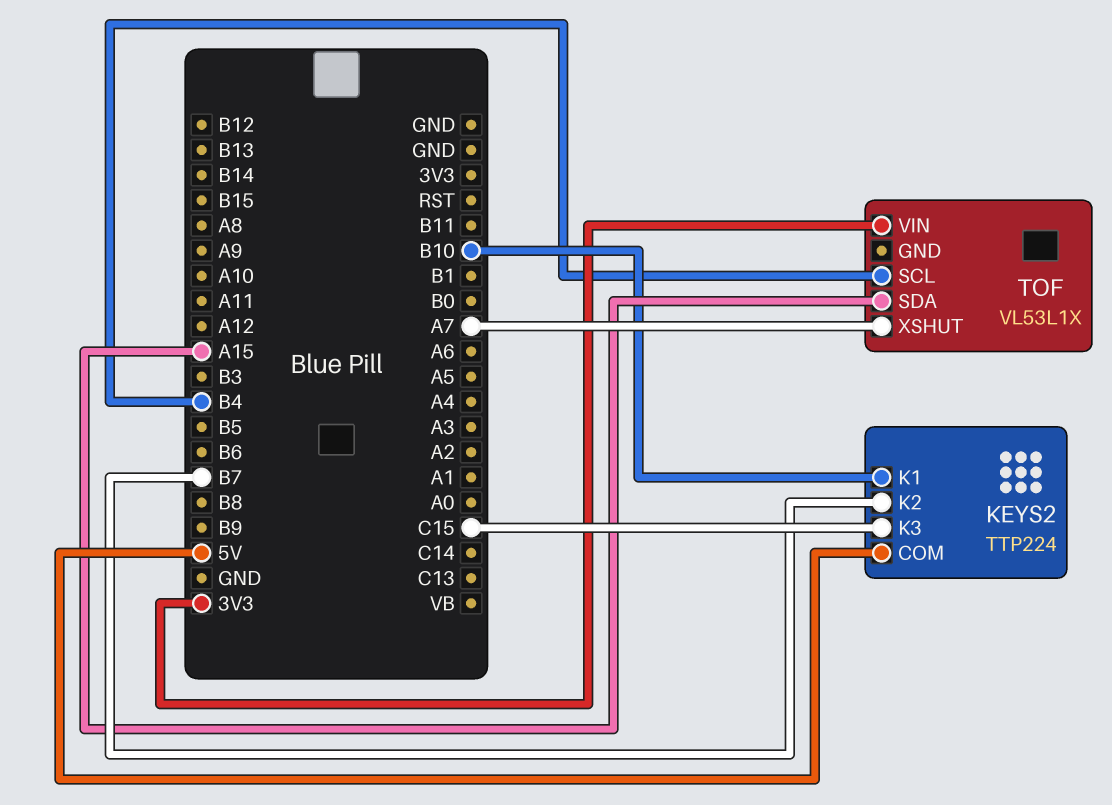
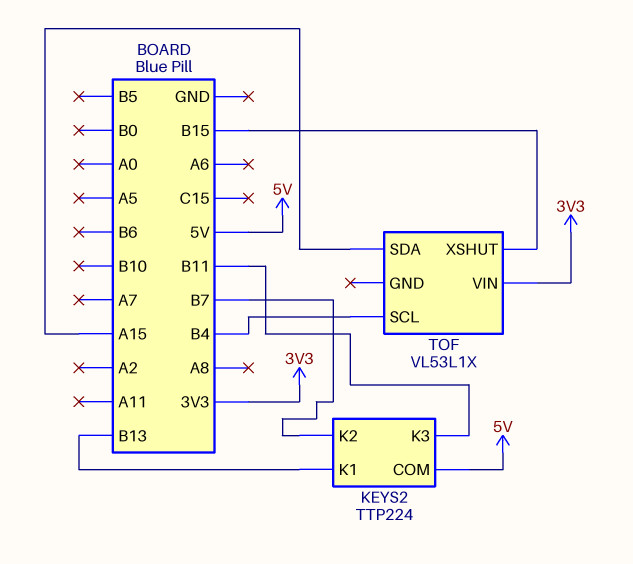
KEYS2 pin K1: B10 -> B13
KEYS2 pin K3: C15 -> B11
TOF pin XSHUT: A7 -> B15

